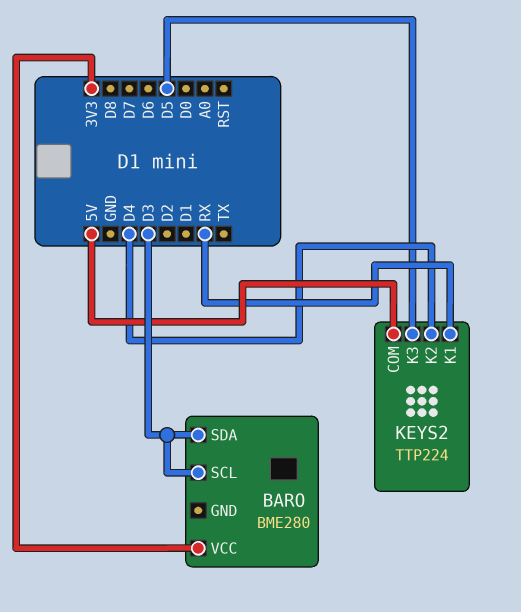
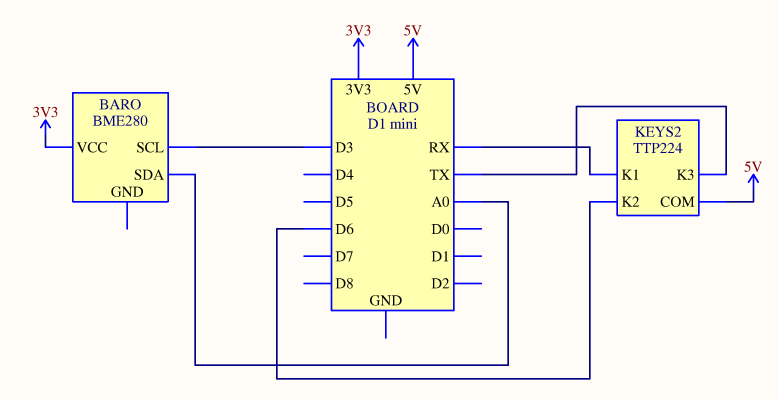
BARO pin SDA: D3 -> A0
KEYS2 pin K2: D4 -> D6
KEYS2 pin K3: D5 -> TX

